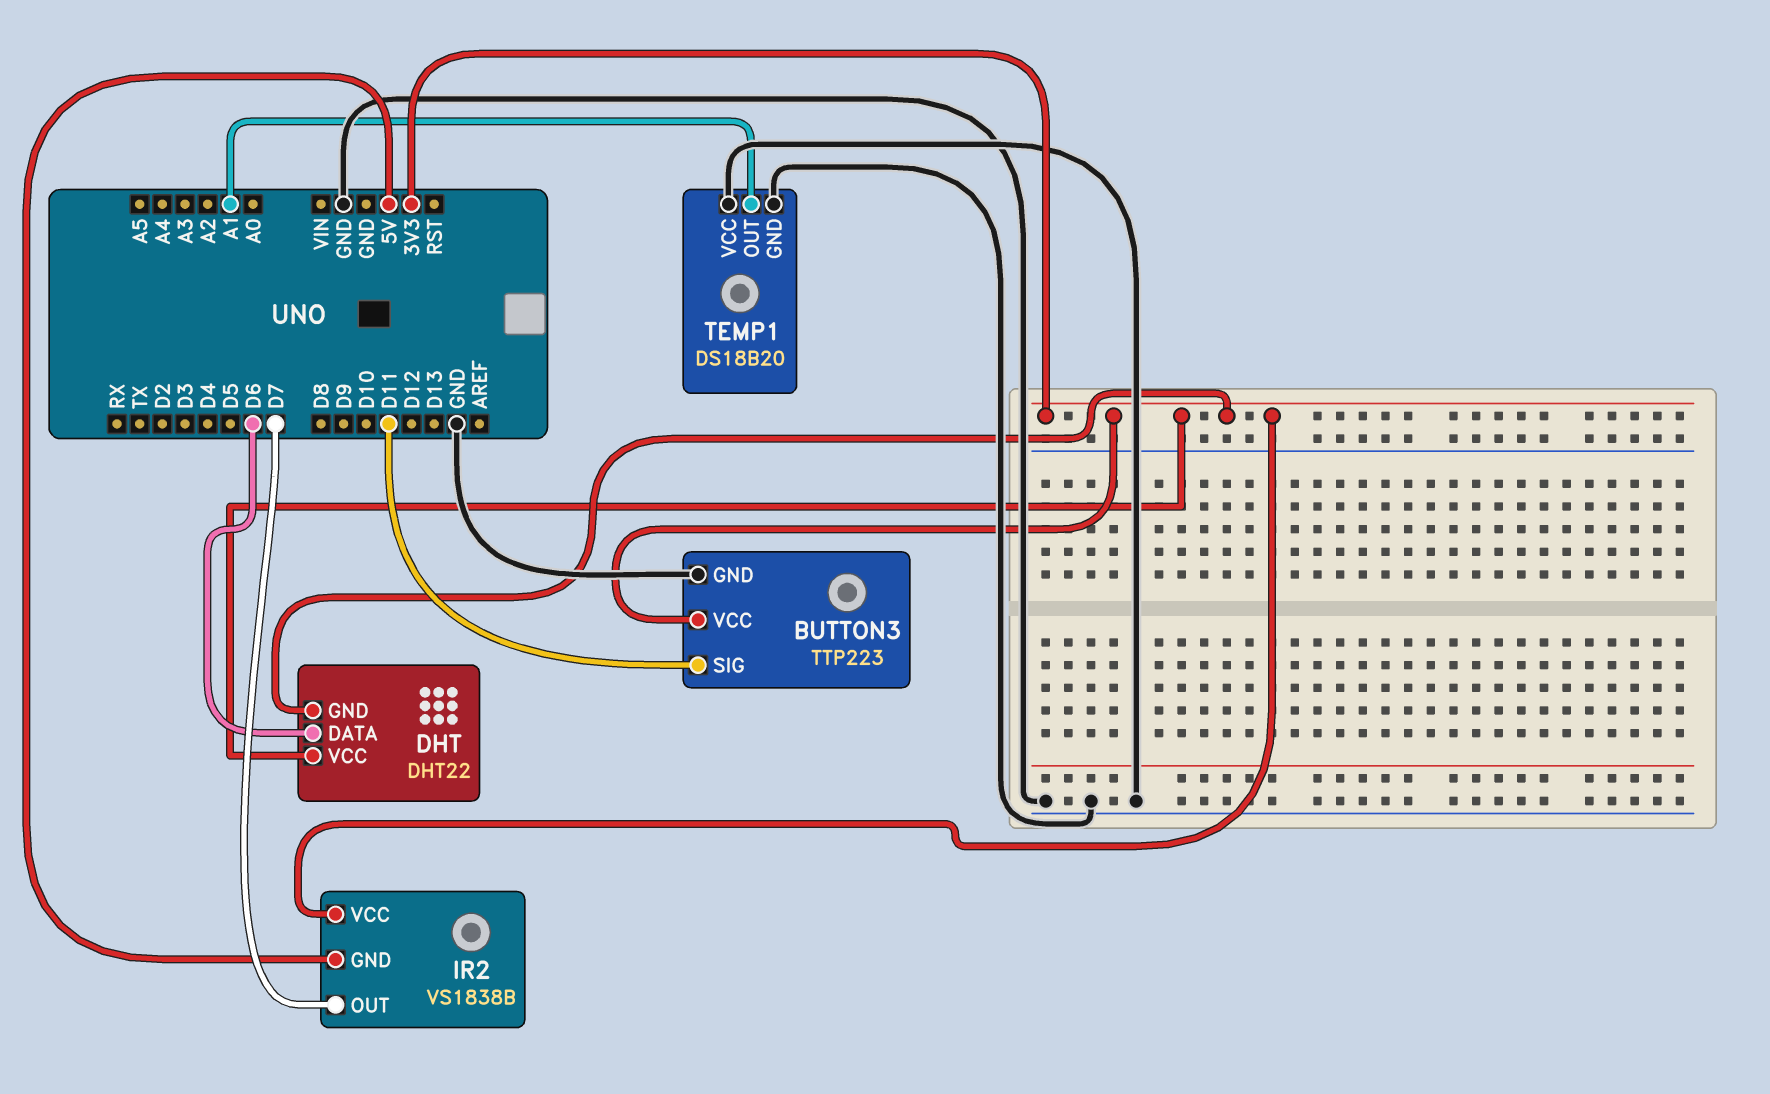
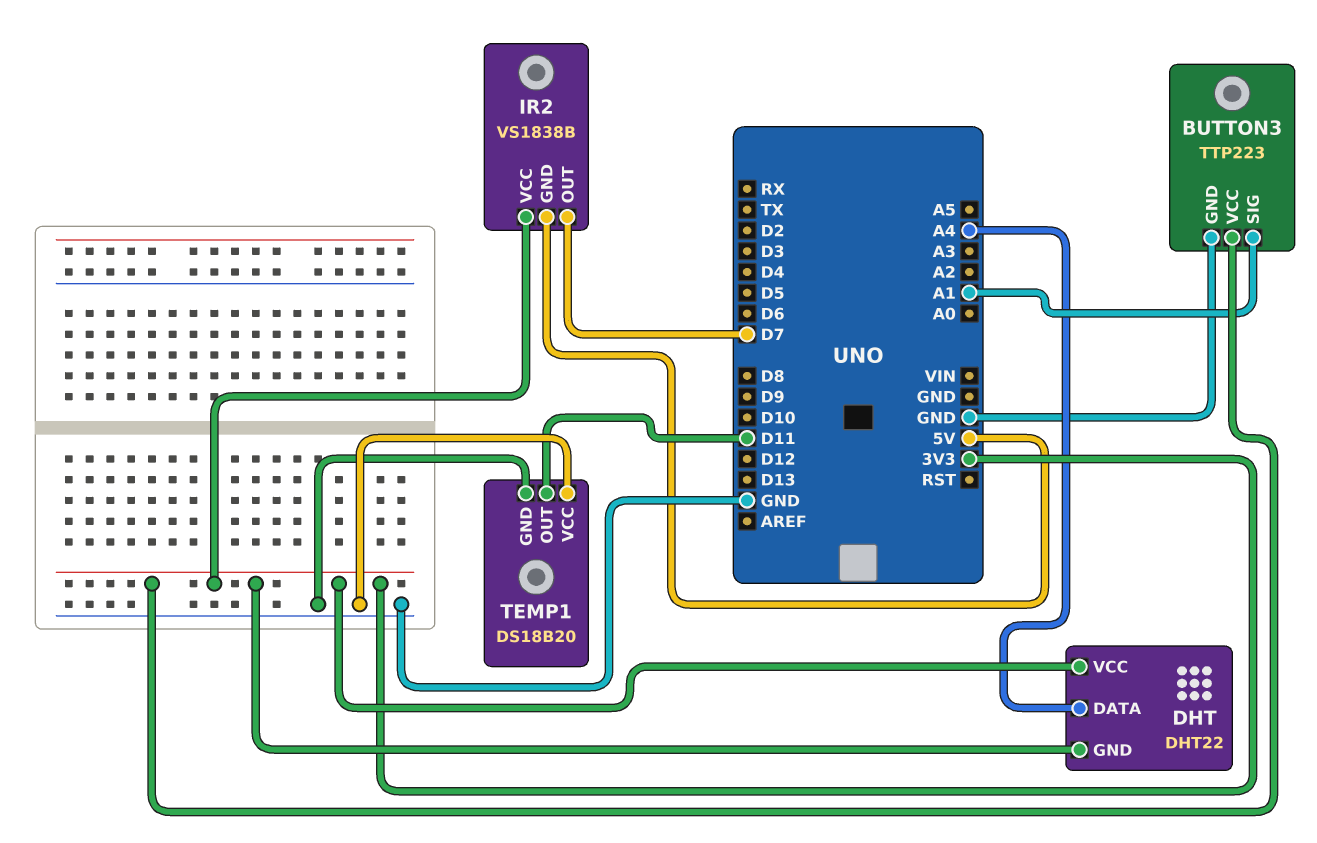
BUTTON3 pin SIG: D11 -> A1
DHT pin DATA: D6 -> A4
TEMP1 pin OUT: A1 -> D11

